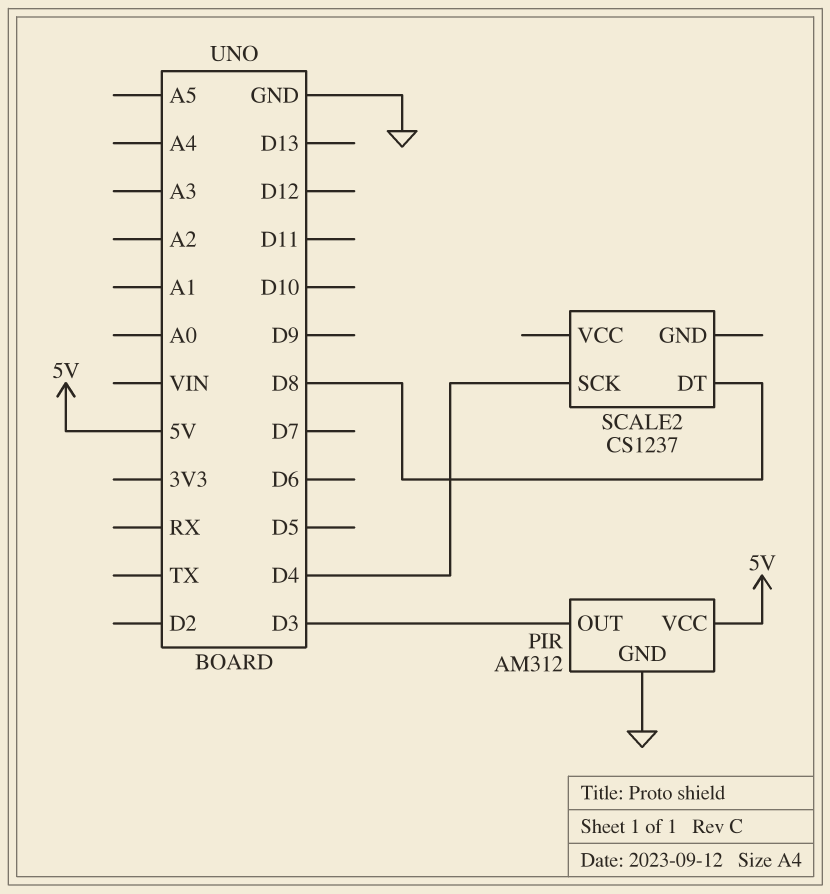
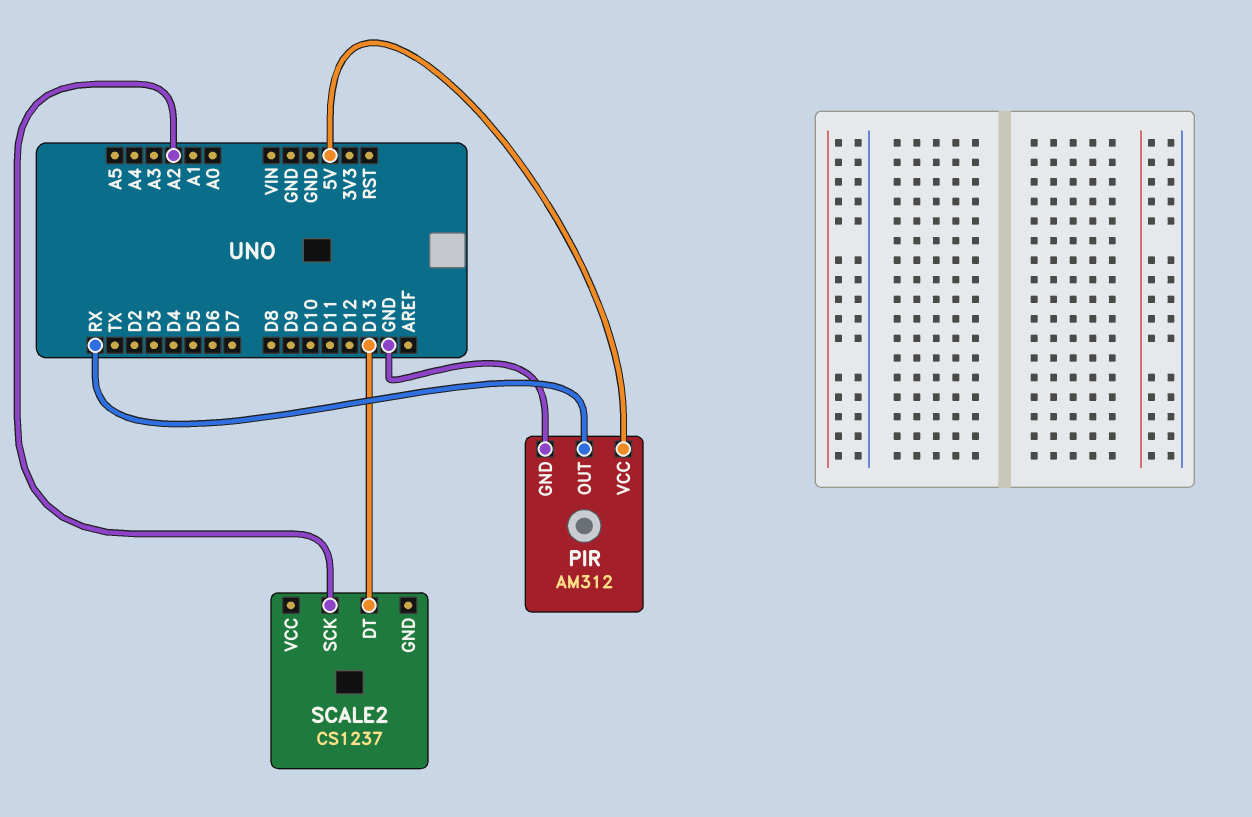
PIR pin OUT: D3 -> RX
SCALE2 pin DT: D8 -> D13
SCALE2 pin SCK: D4 -> A2

